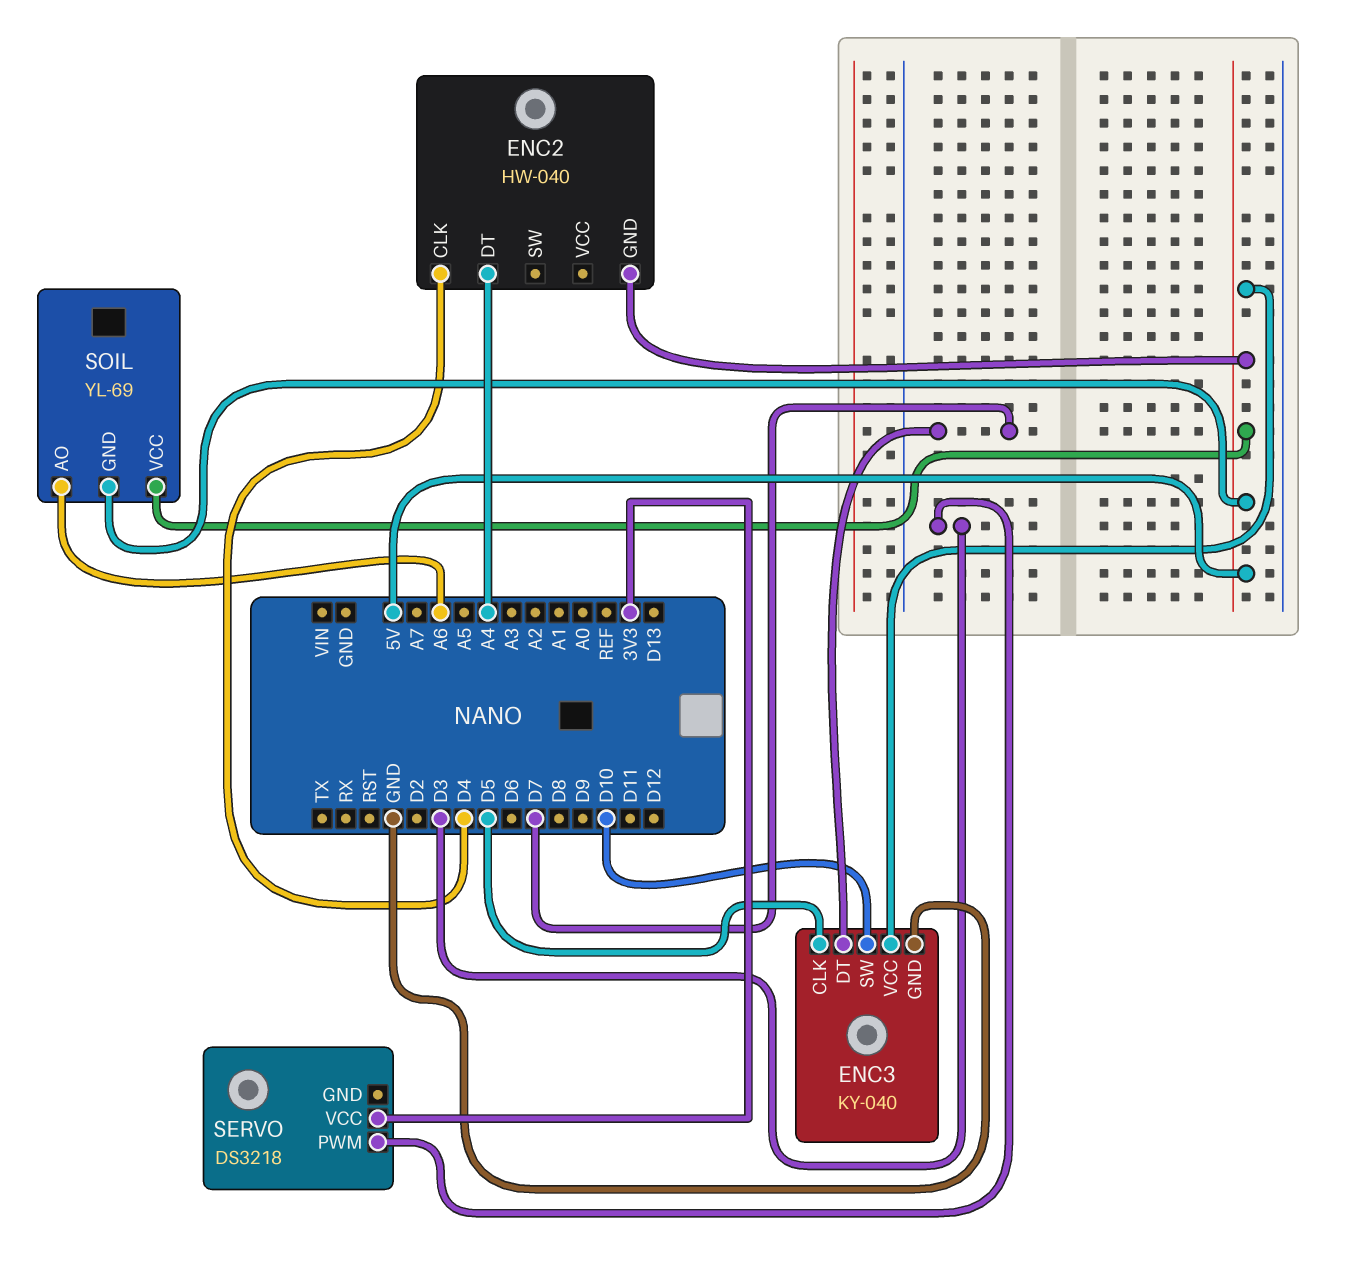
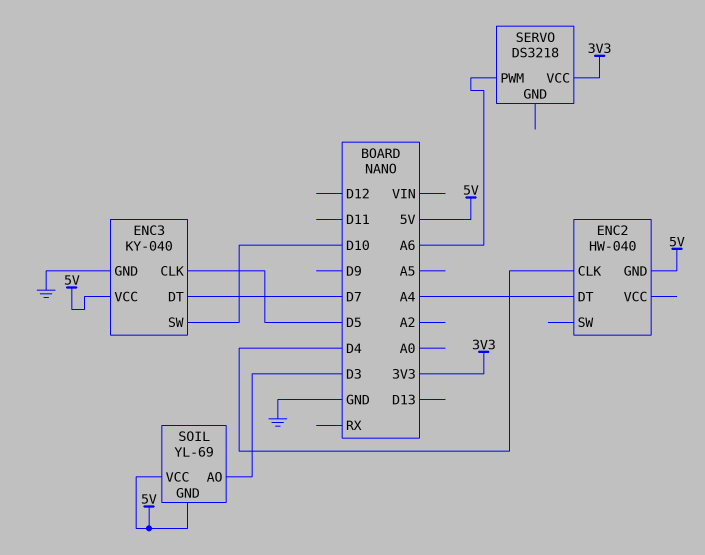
SERVO pin PWM: D3 -> A6
SOIL pin AO: A6 -> D3

